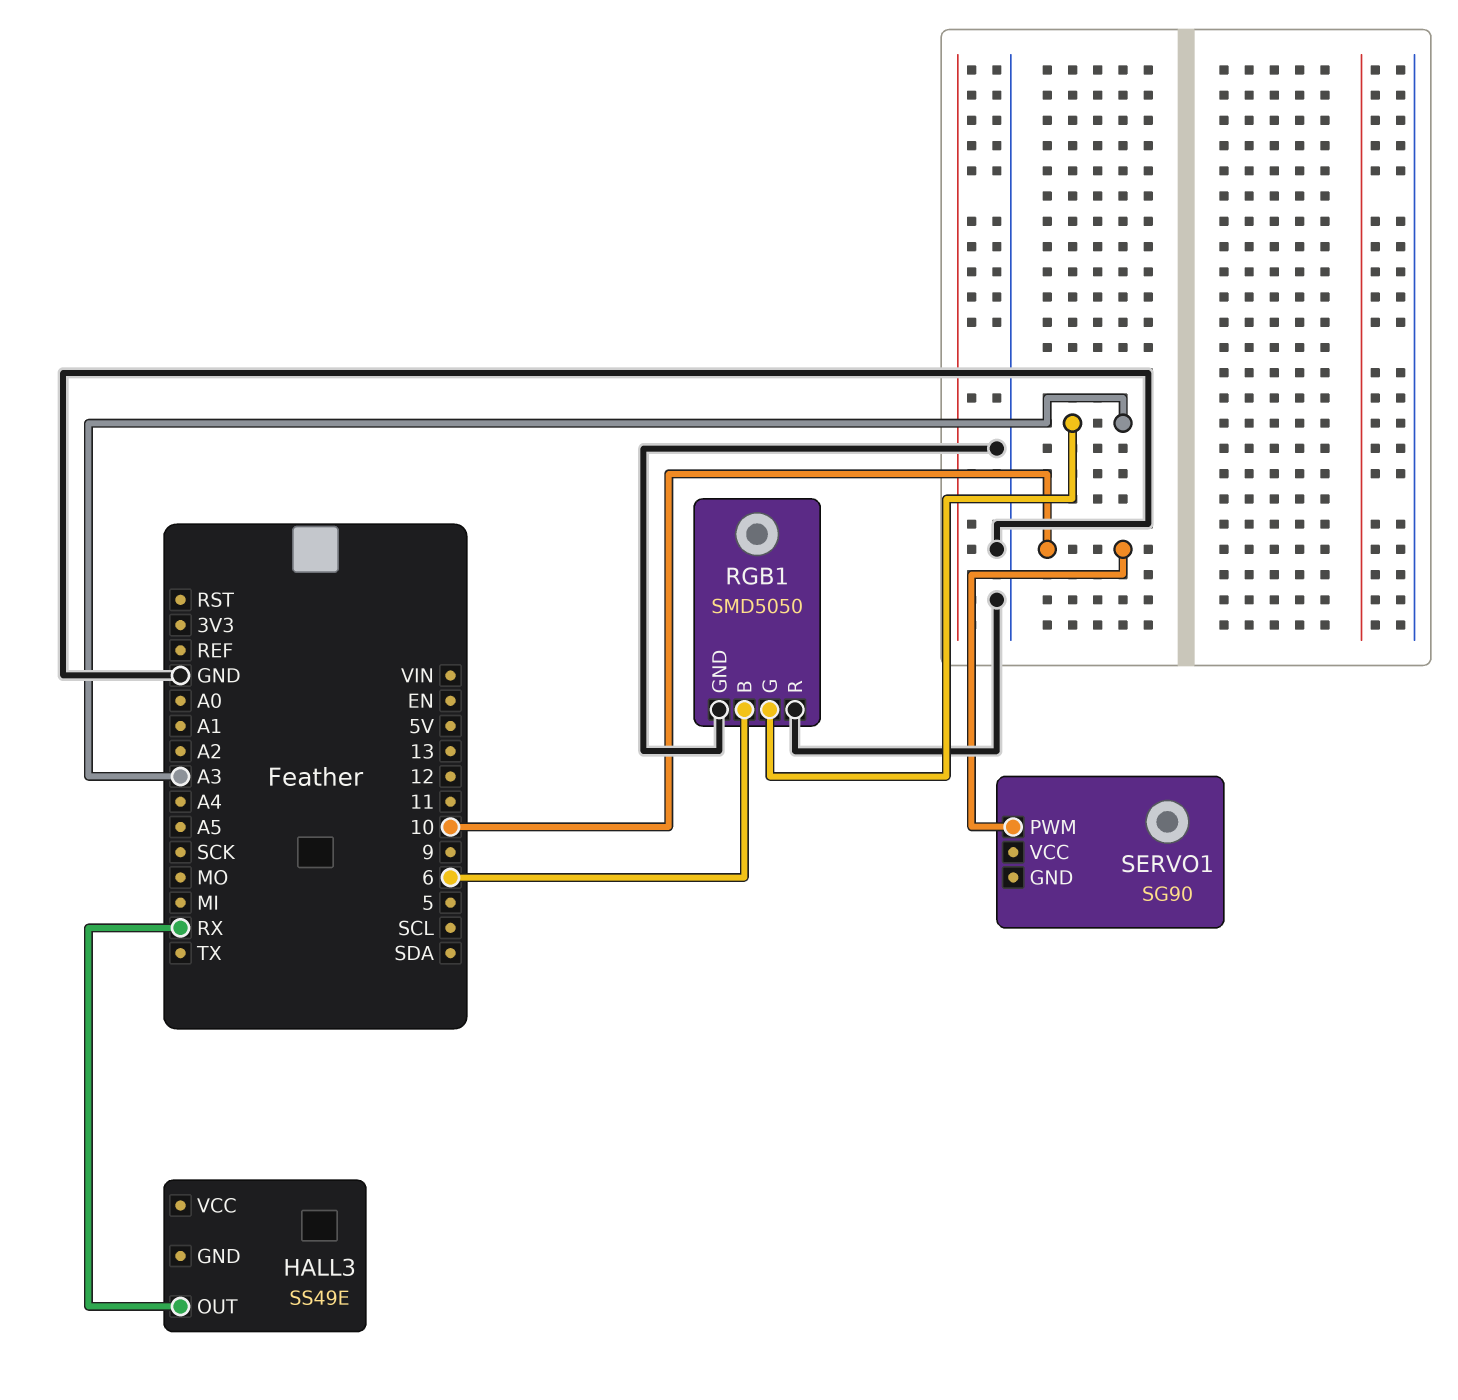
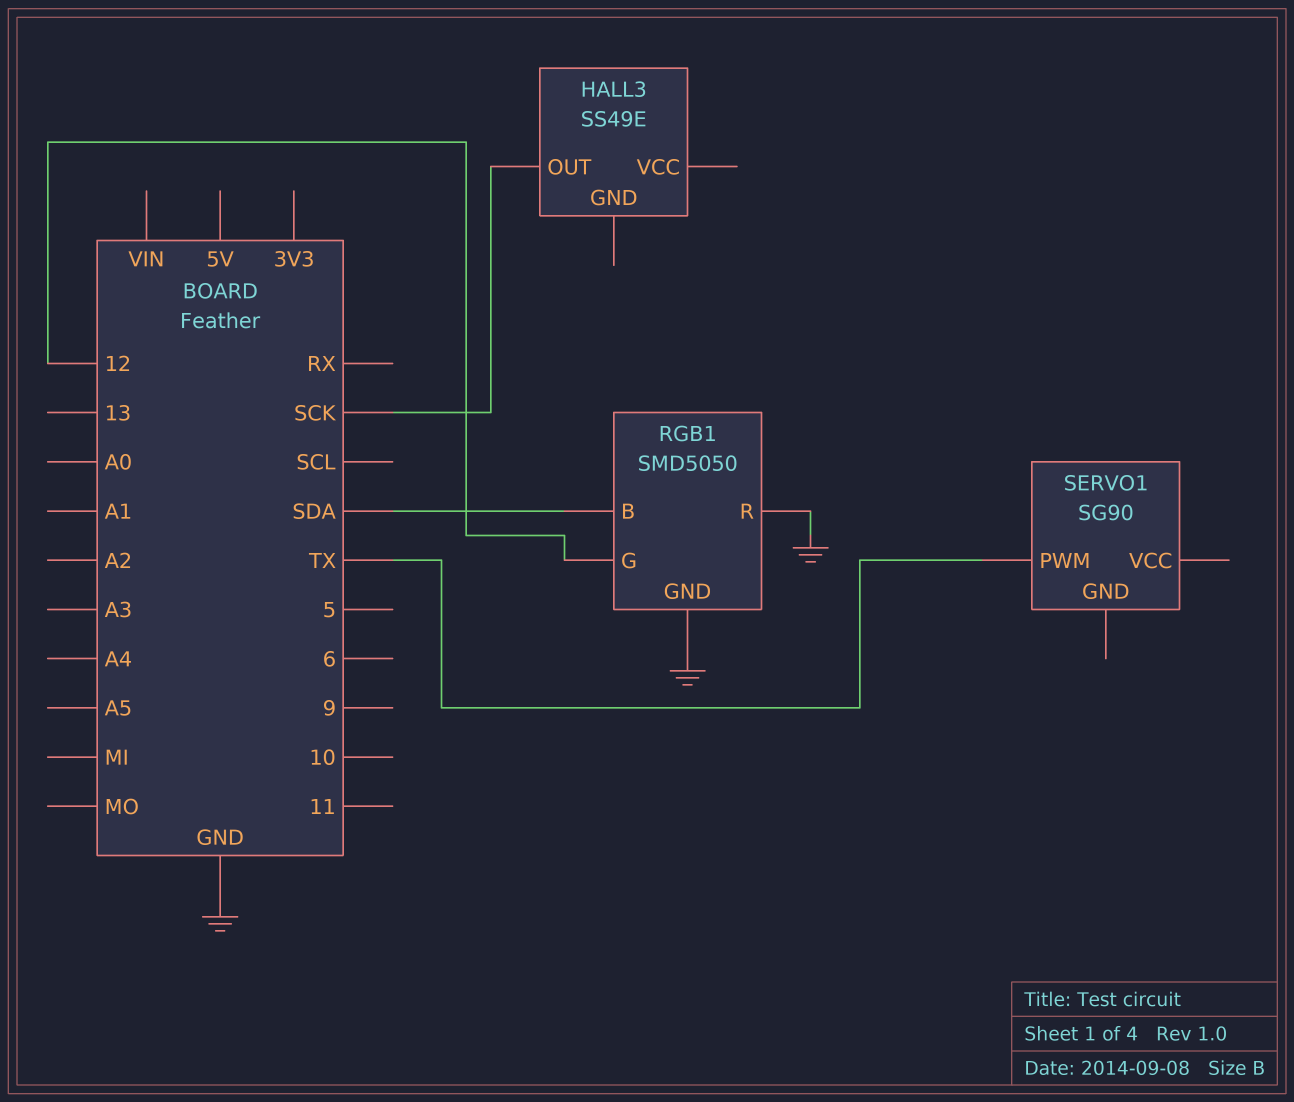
HALL3 pin OUT: RX -> SCK
RGB1 pin B: 6 -> SDA
RGB1 pin G: A3 -> 12
SERVO1 pin PWM: 10 -> TX

